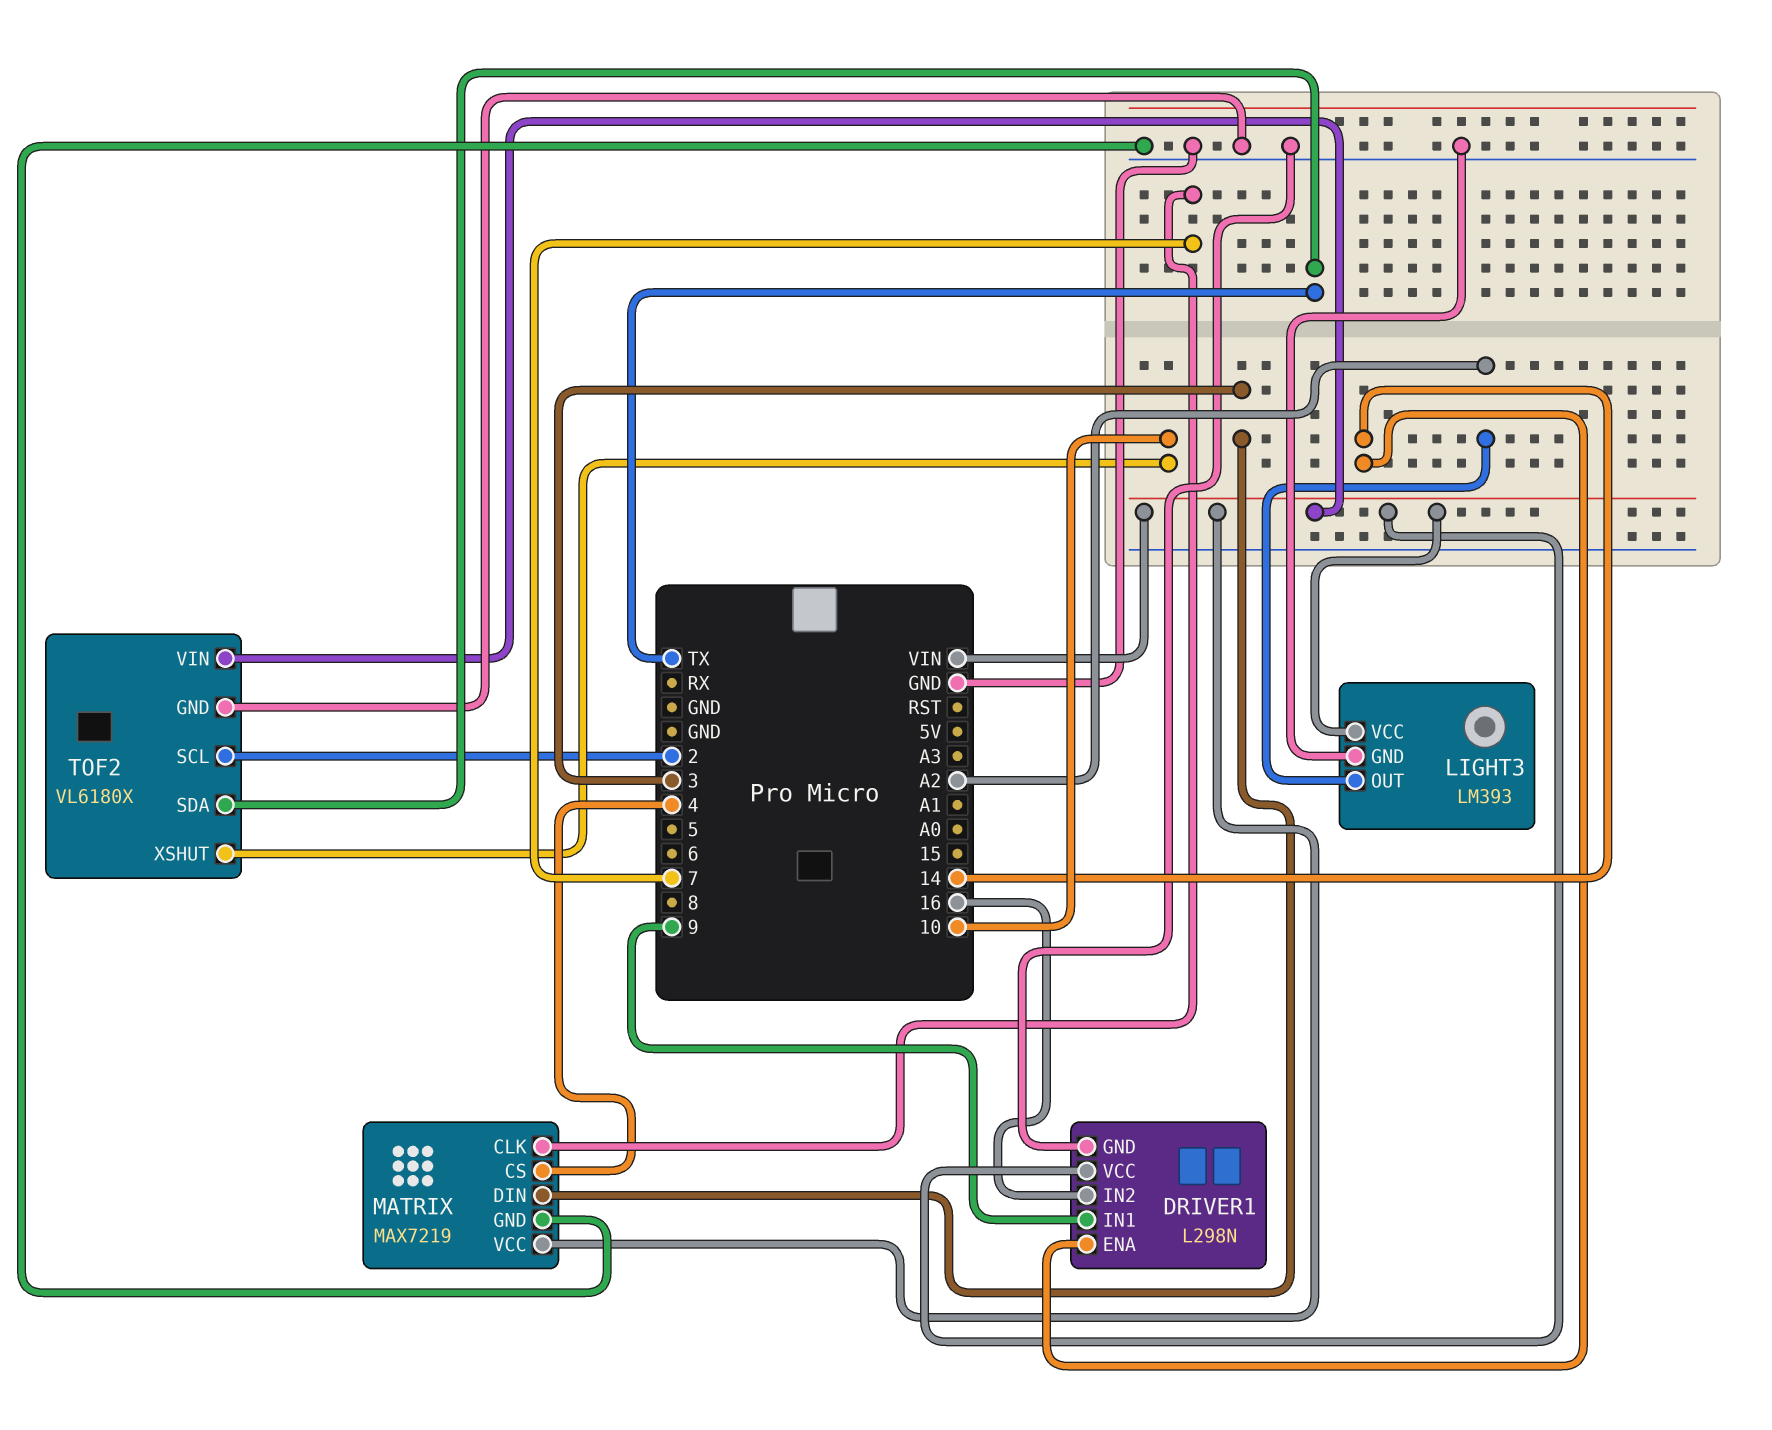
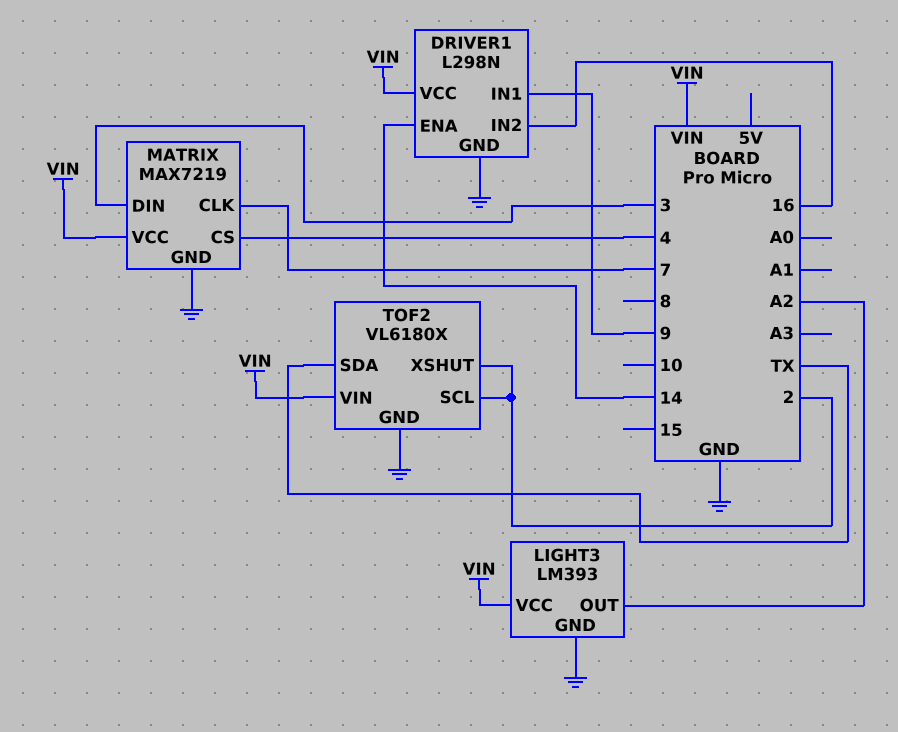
TOF2 pin XSHUT: 10 -> 2

